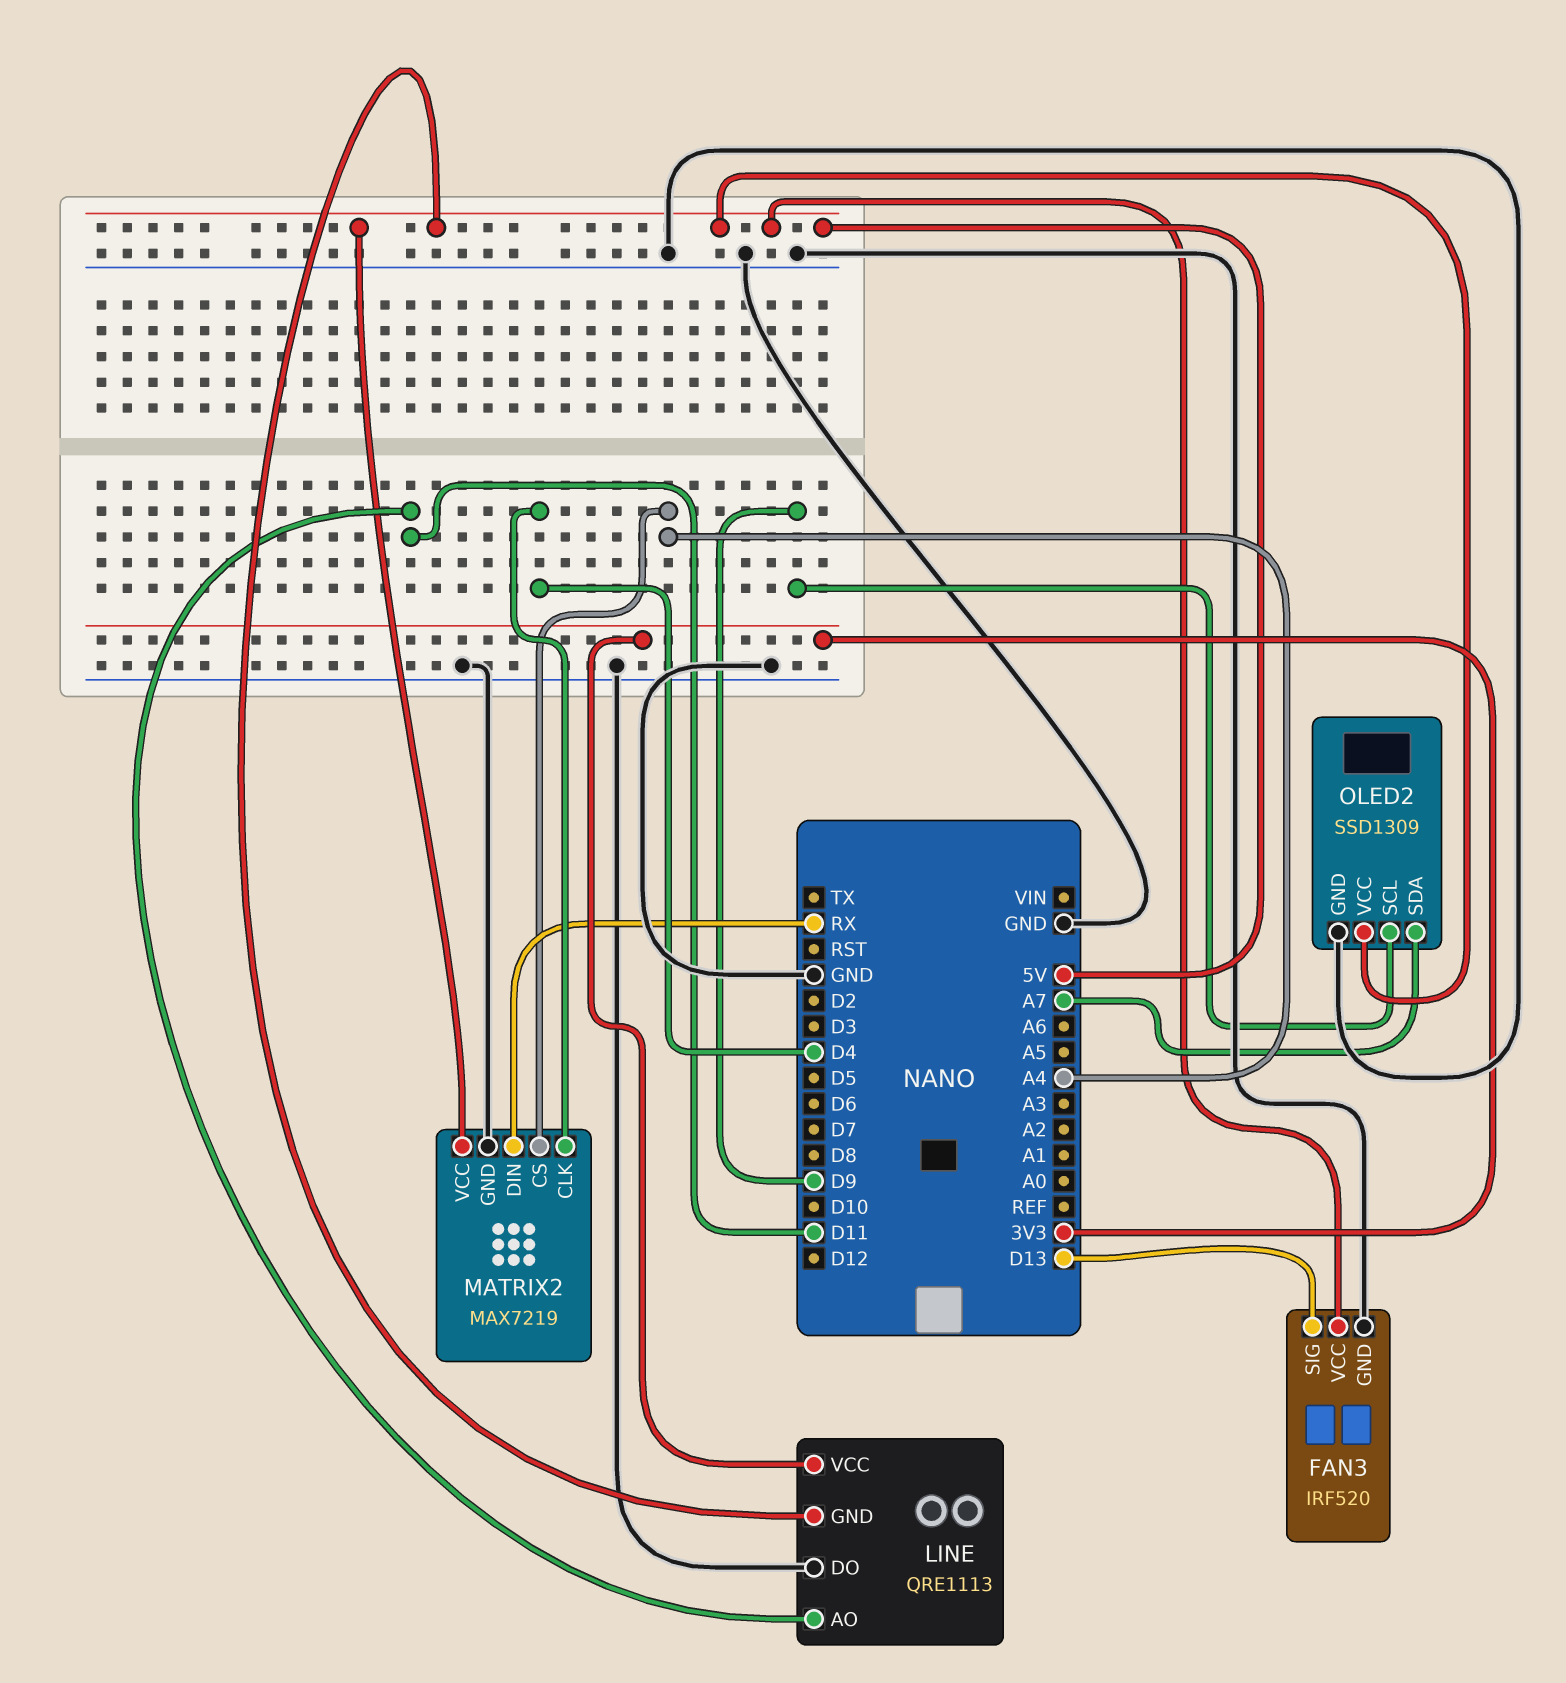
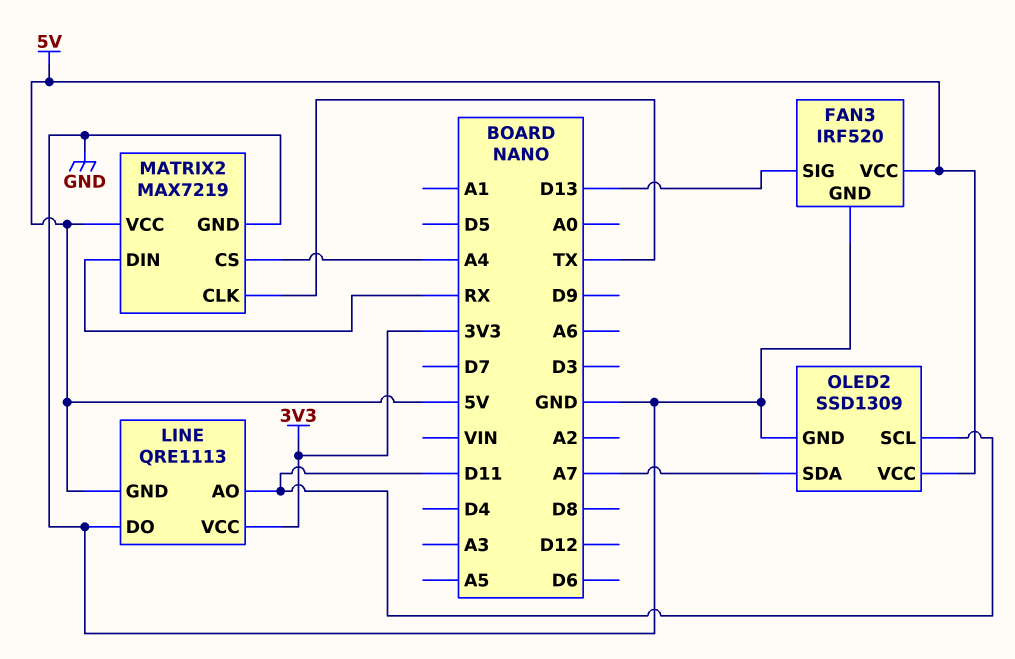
MATRIX2 pin CLK: D4 -> TX
OLED2 pin SCL: D9 -> D11

